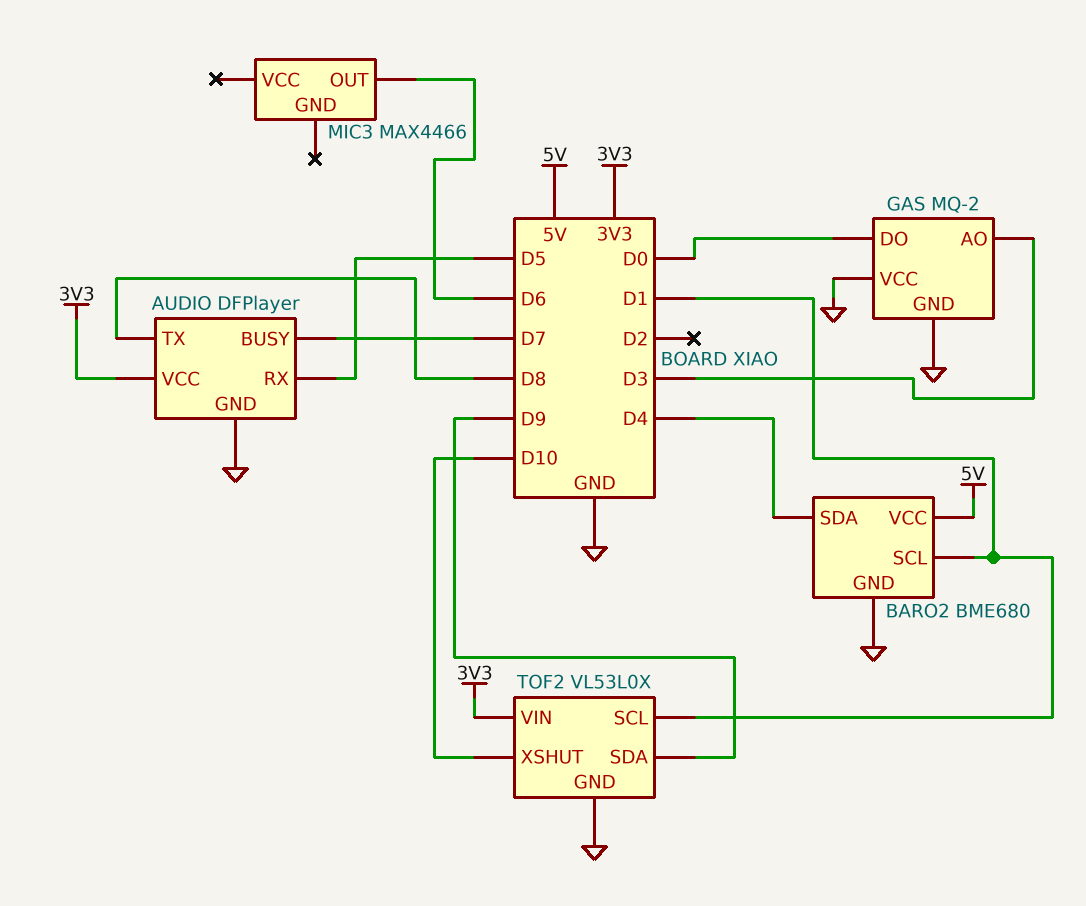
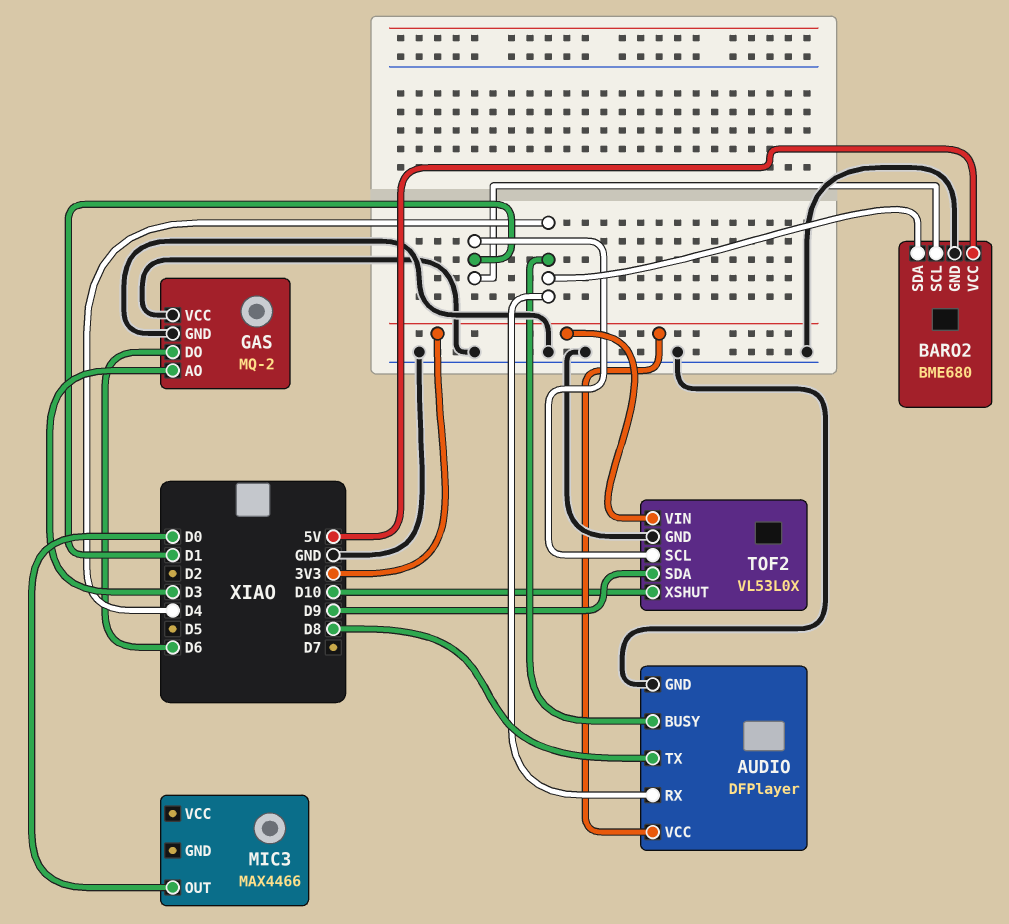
AUDIO pin BUSY: D7 -> D4
AUDIO pin RX: D5 -> D4
GAS pin DO: D0 -> D6
MIC3 pin OUT: D6 -> D0

